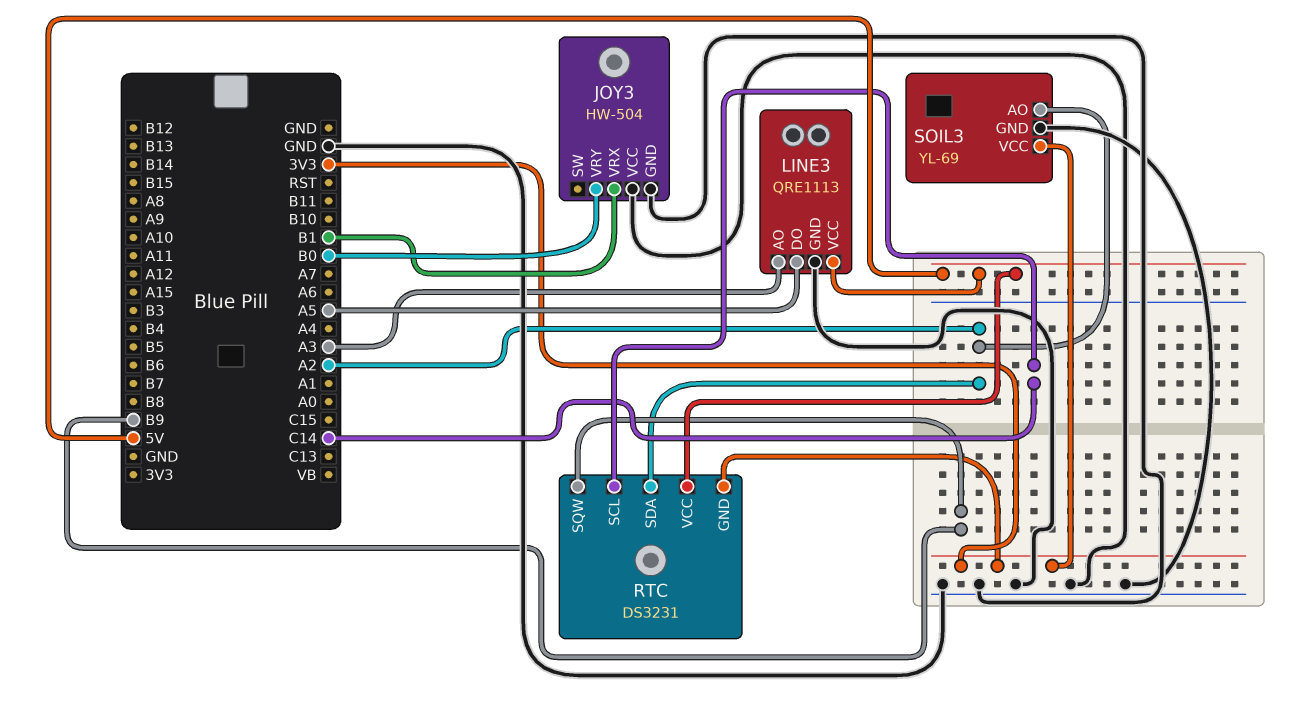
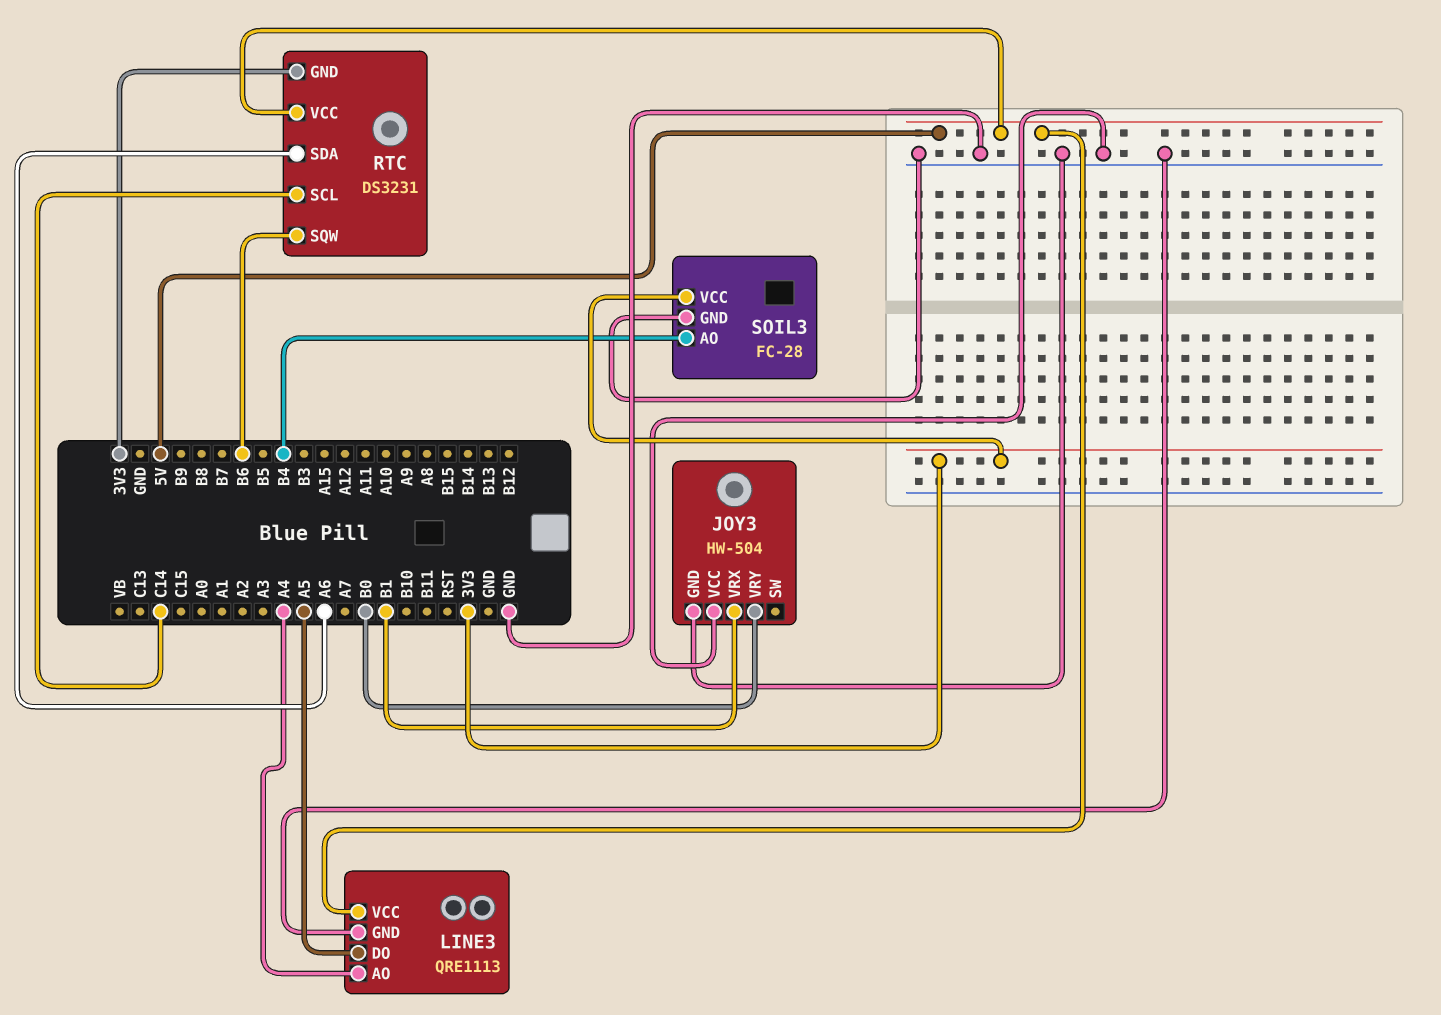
LINE3 pin AO: A3 -> A4
RTC pin SDA: A2 -> A6
RTC pin SQW: B9 -> B6
SOIL3: YL-69 -> FC-28
SOIL3 pin AO: A2 -> B4

